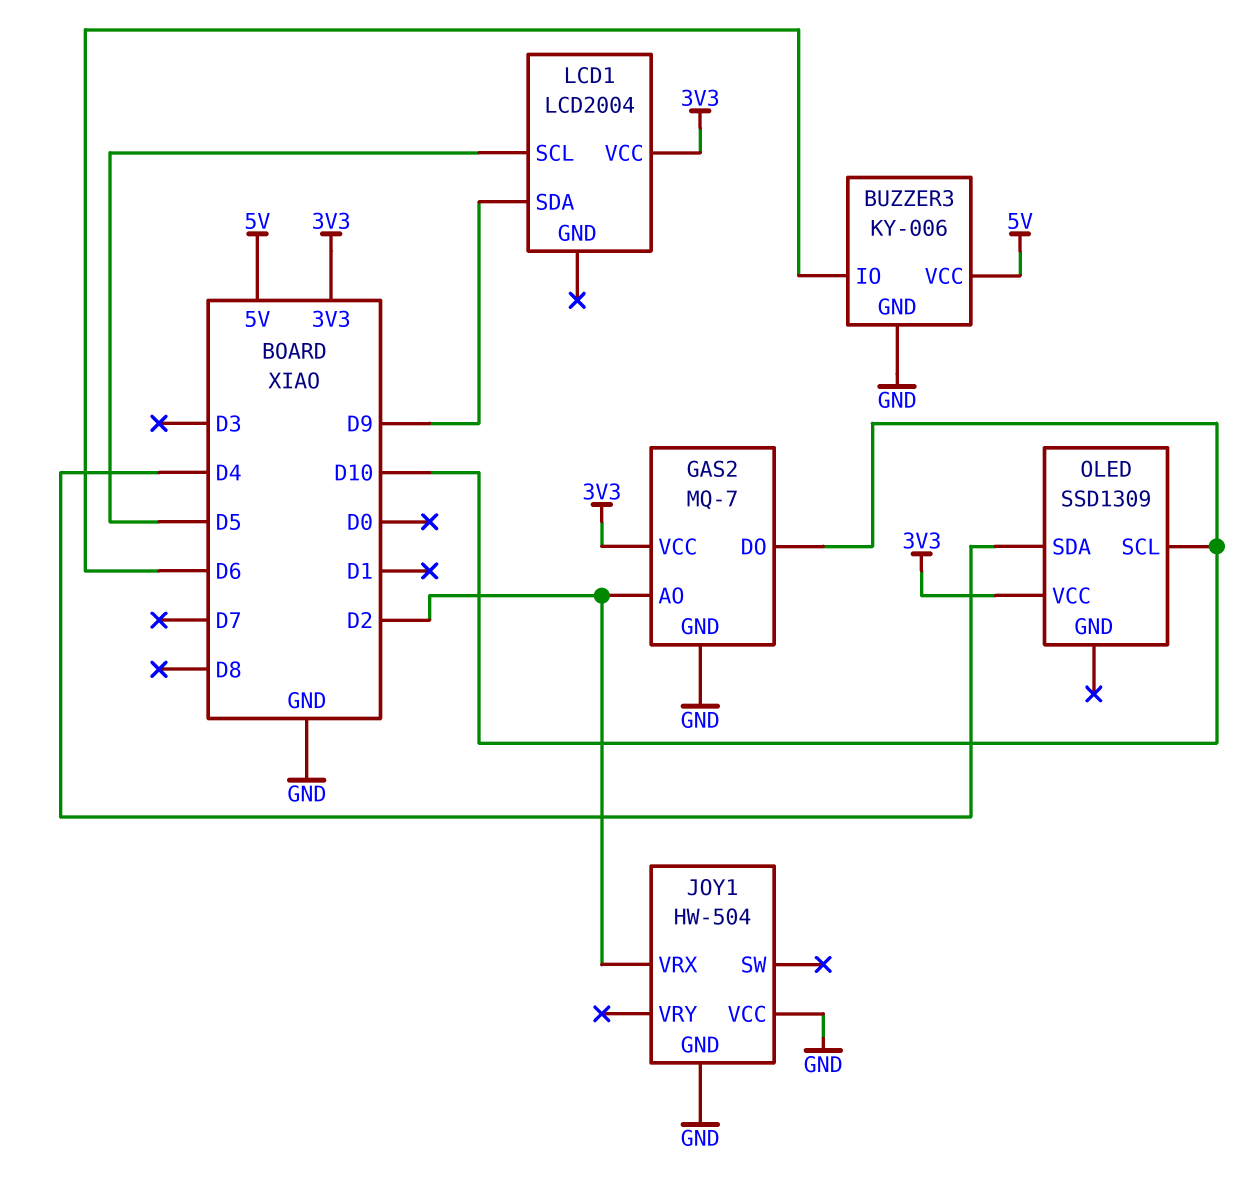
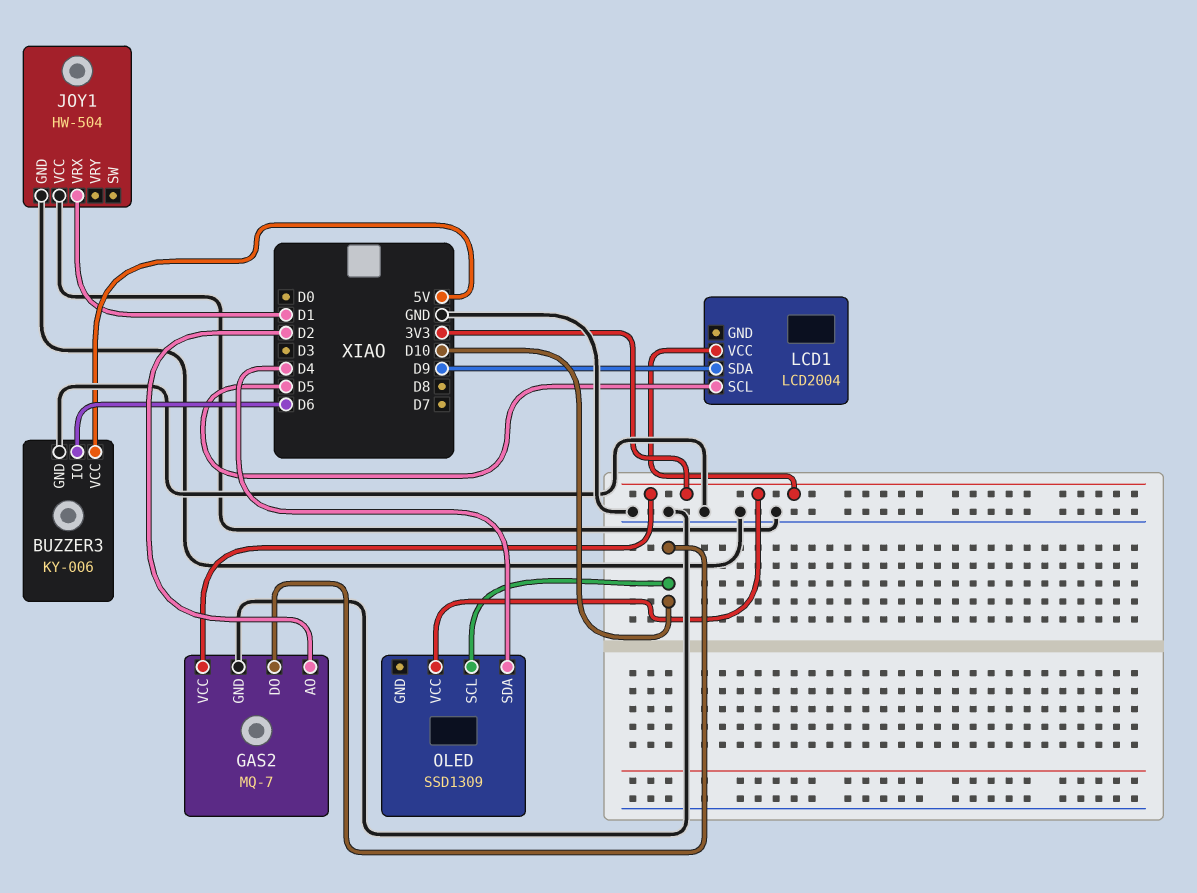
JOY1 pin VRX: D2 -> D1

